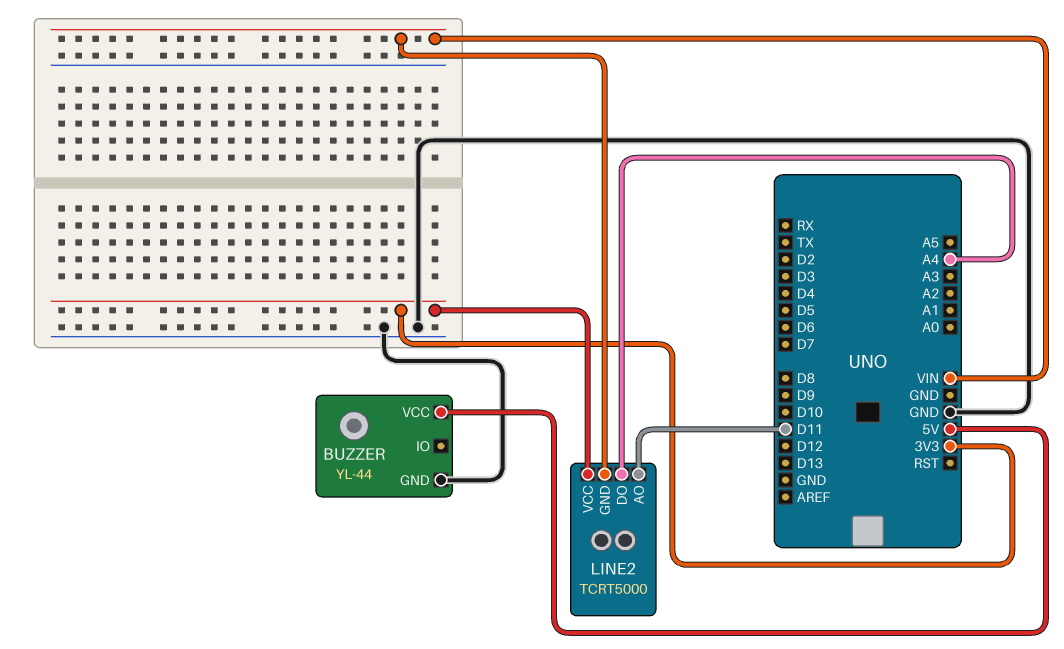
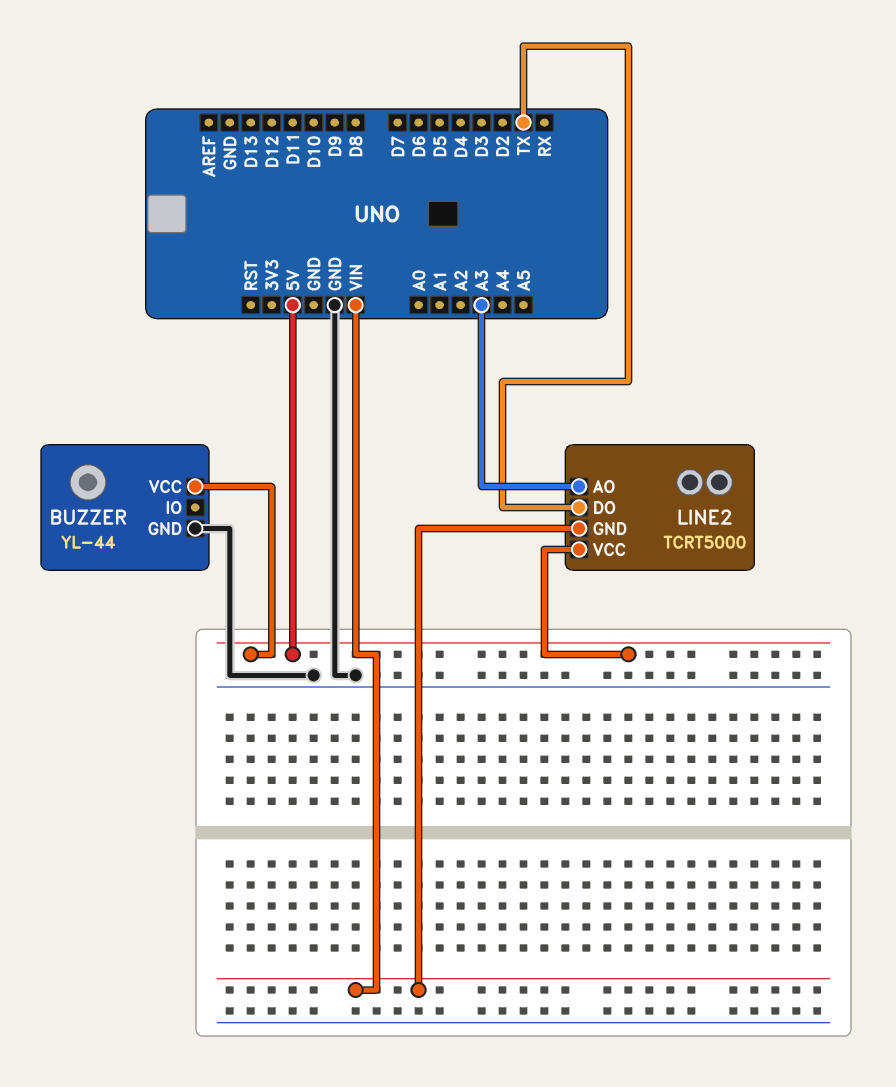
LINE2 pin AO: D11 -> A3
LINE2 pin DO: A4 -> TX
LINE2 pin VCC: 3V3 -> 5V

